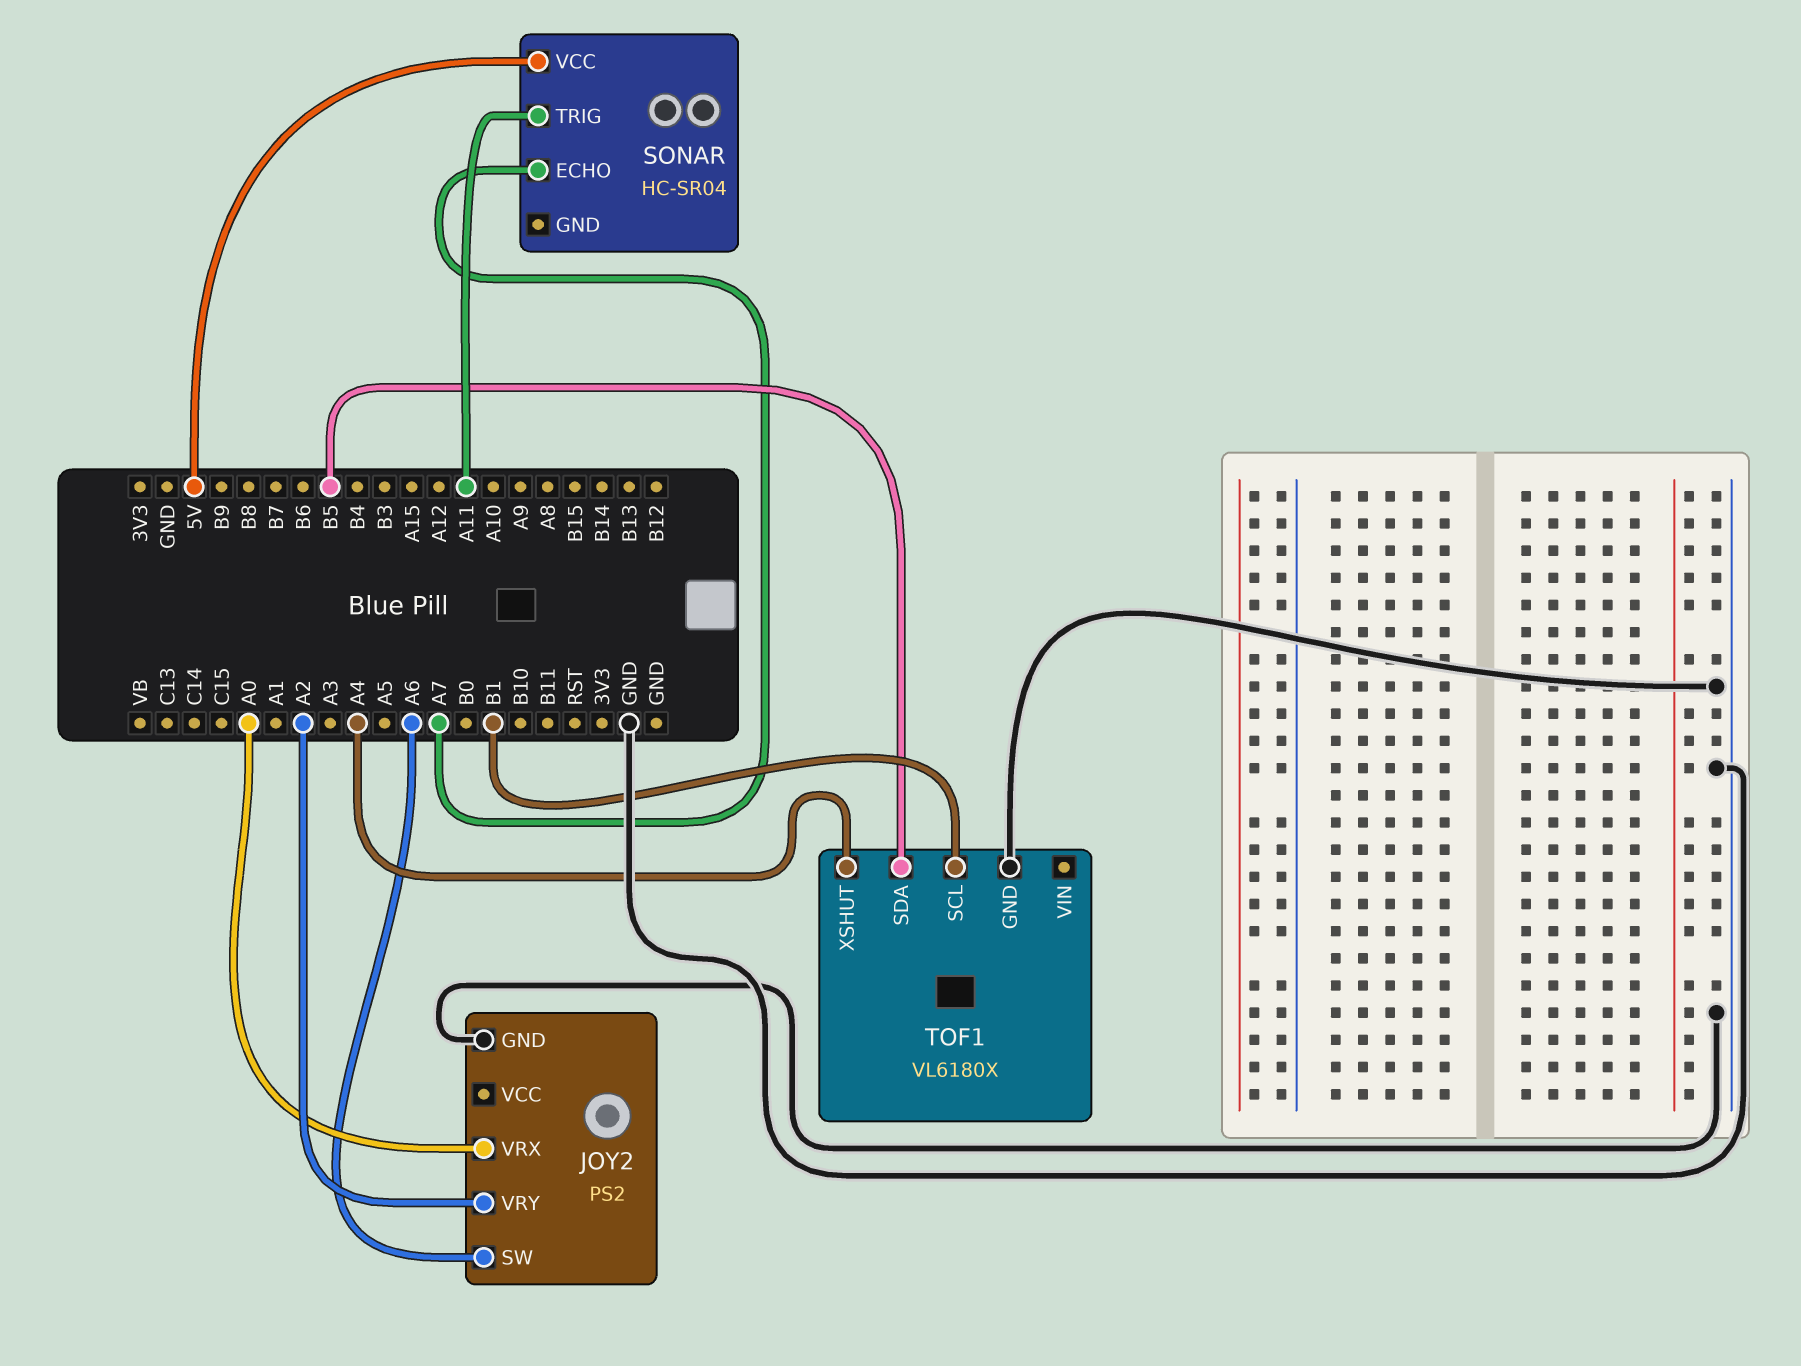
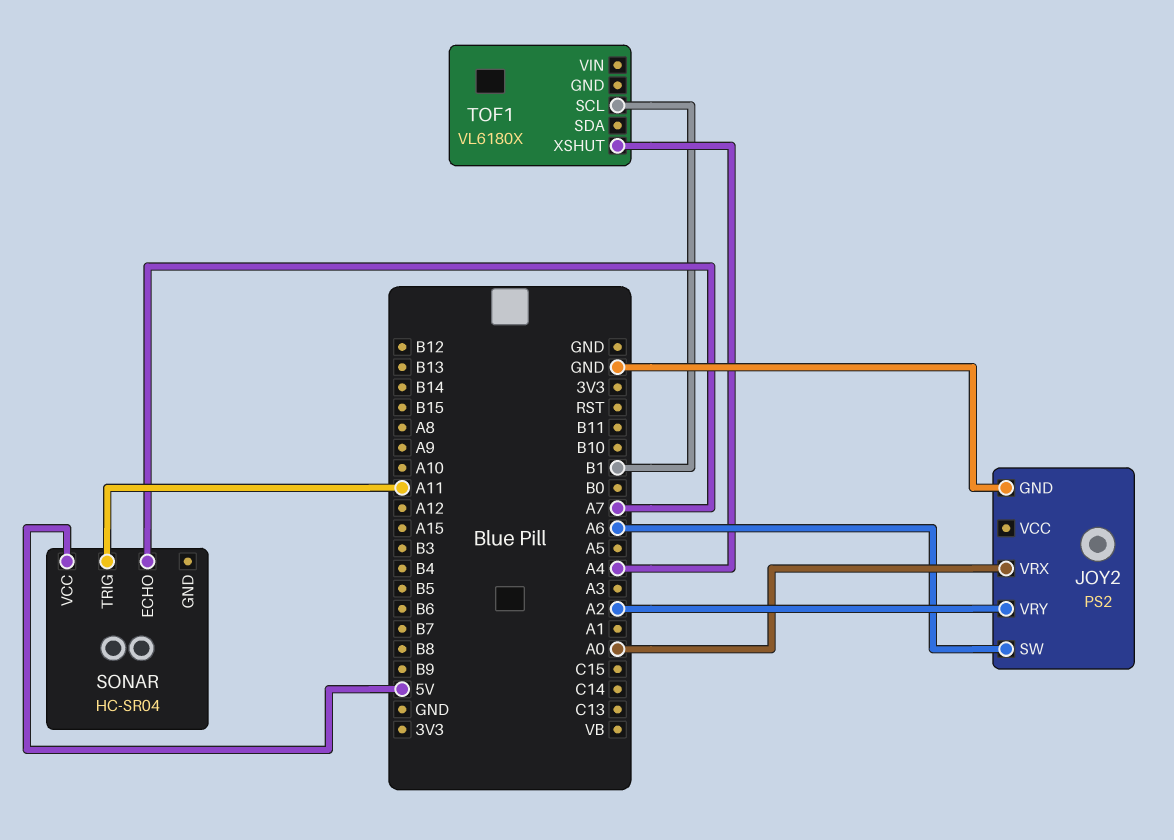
TOF1 pin GND: GND -> none
TOF1 pin SDA: B5 -> none

